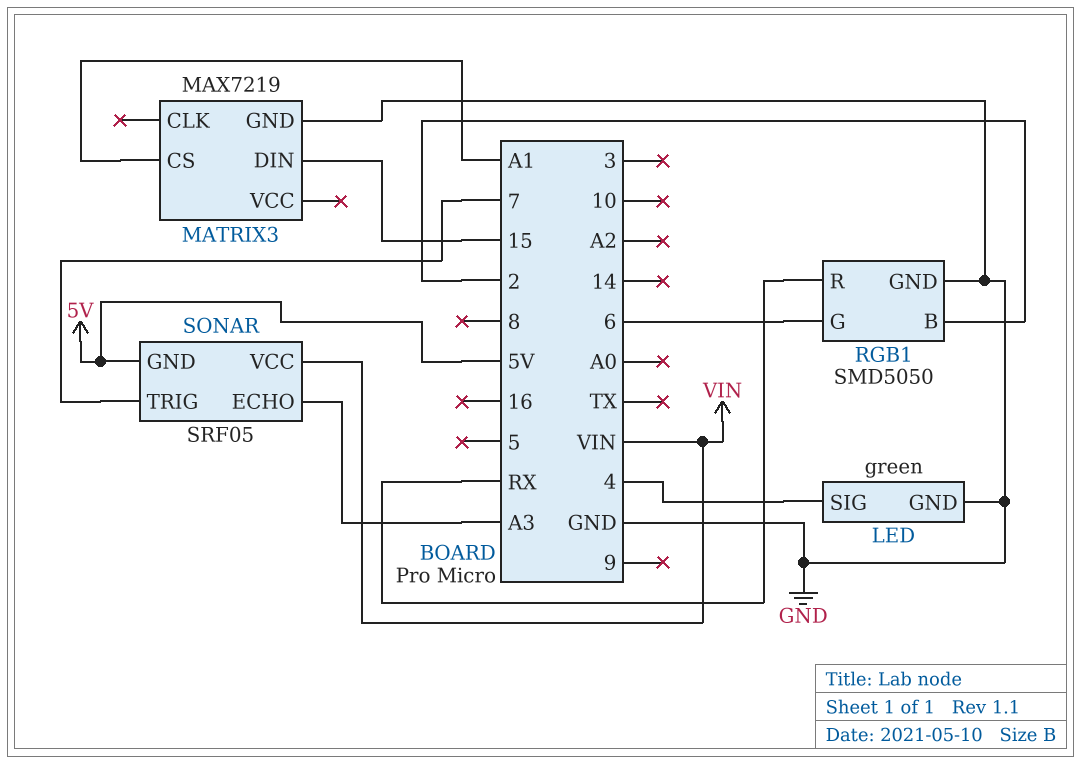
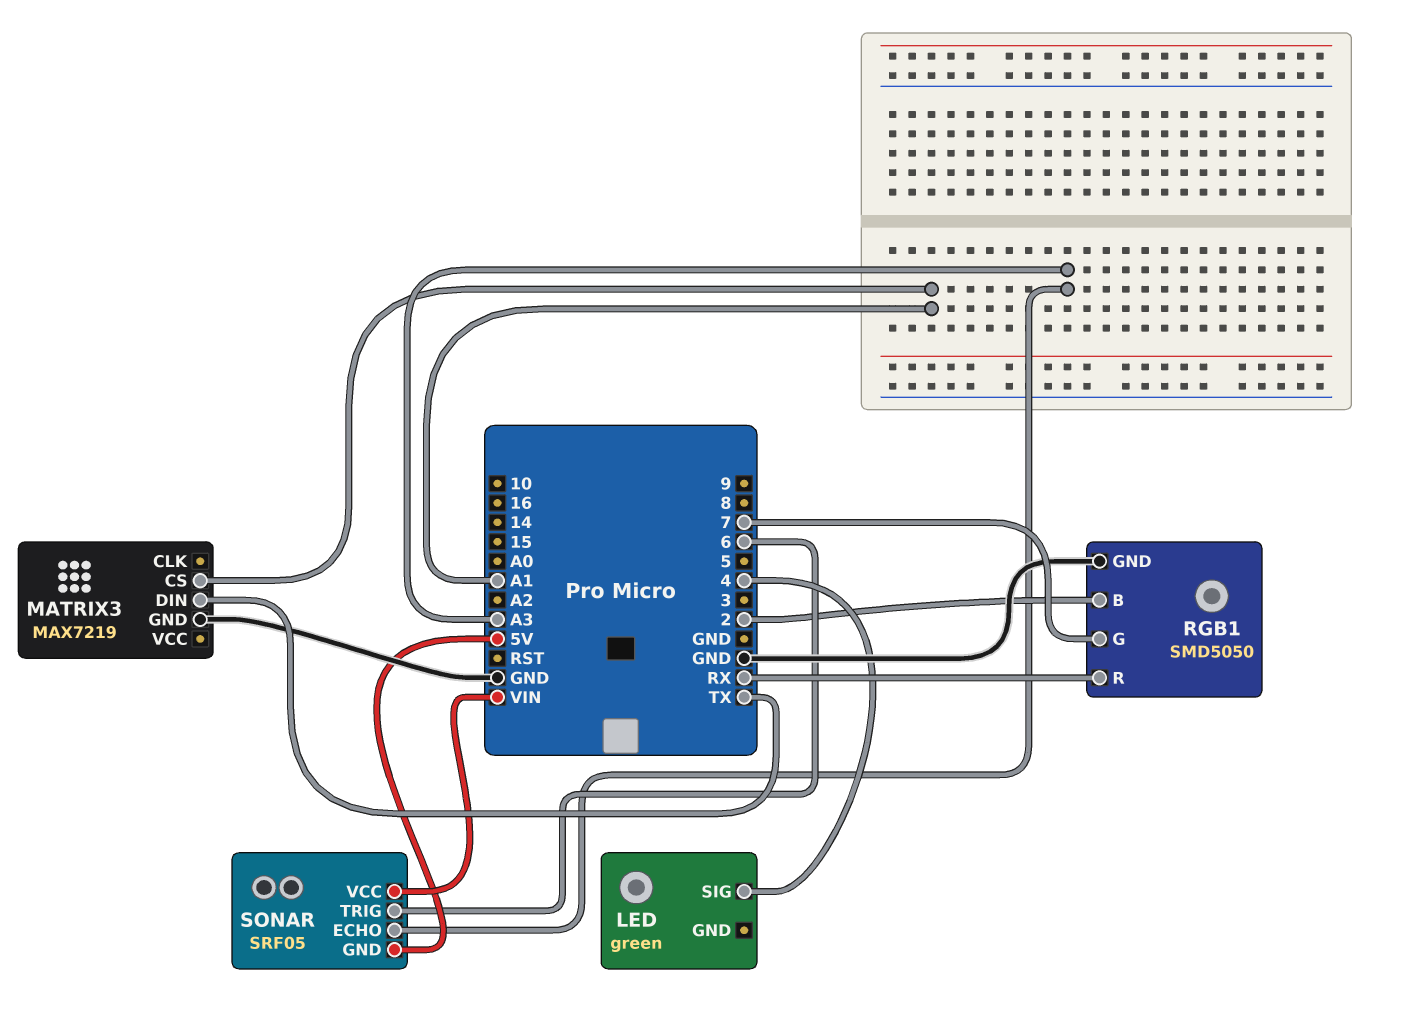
LED pin GND: GND -> none
MATRIX3 pin DIN: 15 -> TX
RGB1 pin G: 6 -> 7
SONAR pin TRIG: 7 -> 6

